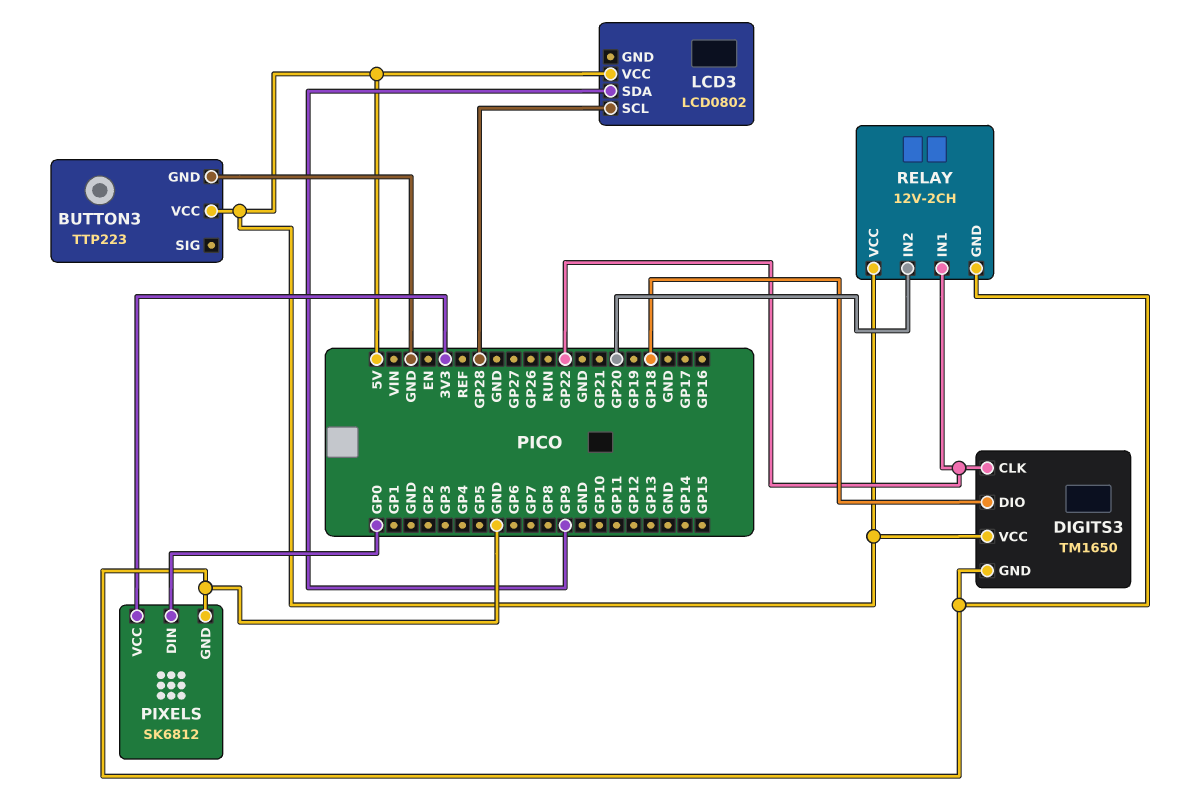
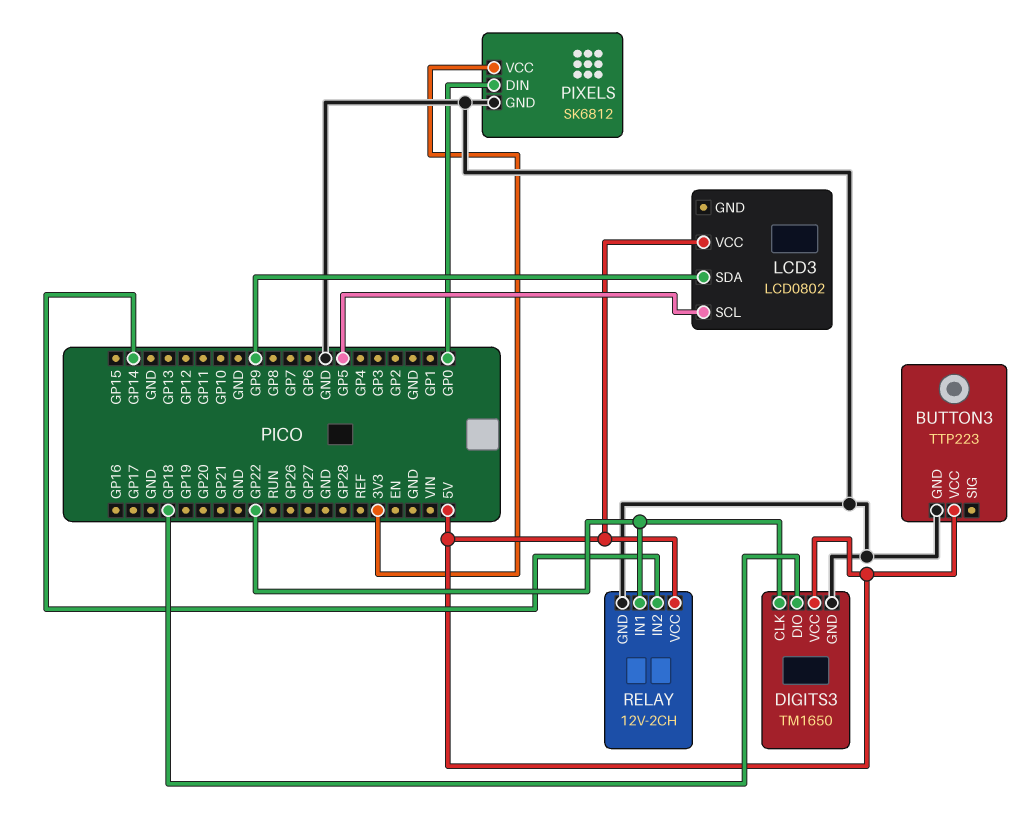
LCD3 pin SCL: GP28 -> GP5
RELAY pin IN2: GP20 -> GP14

